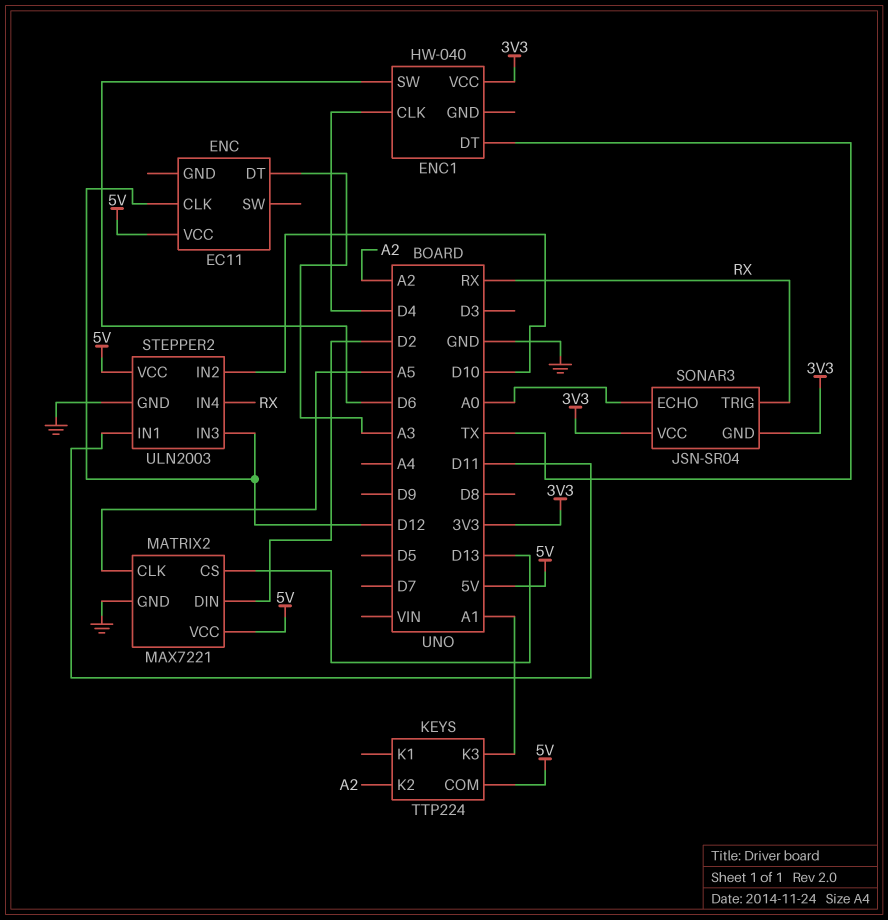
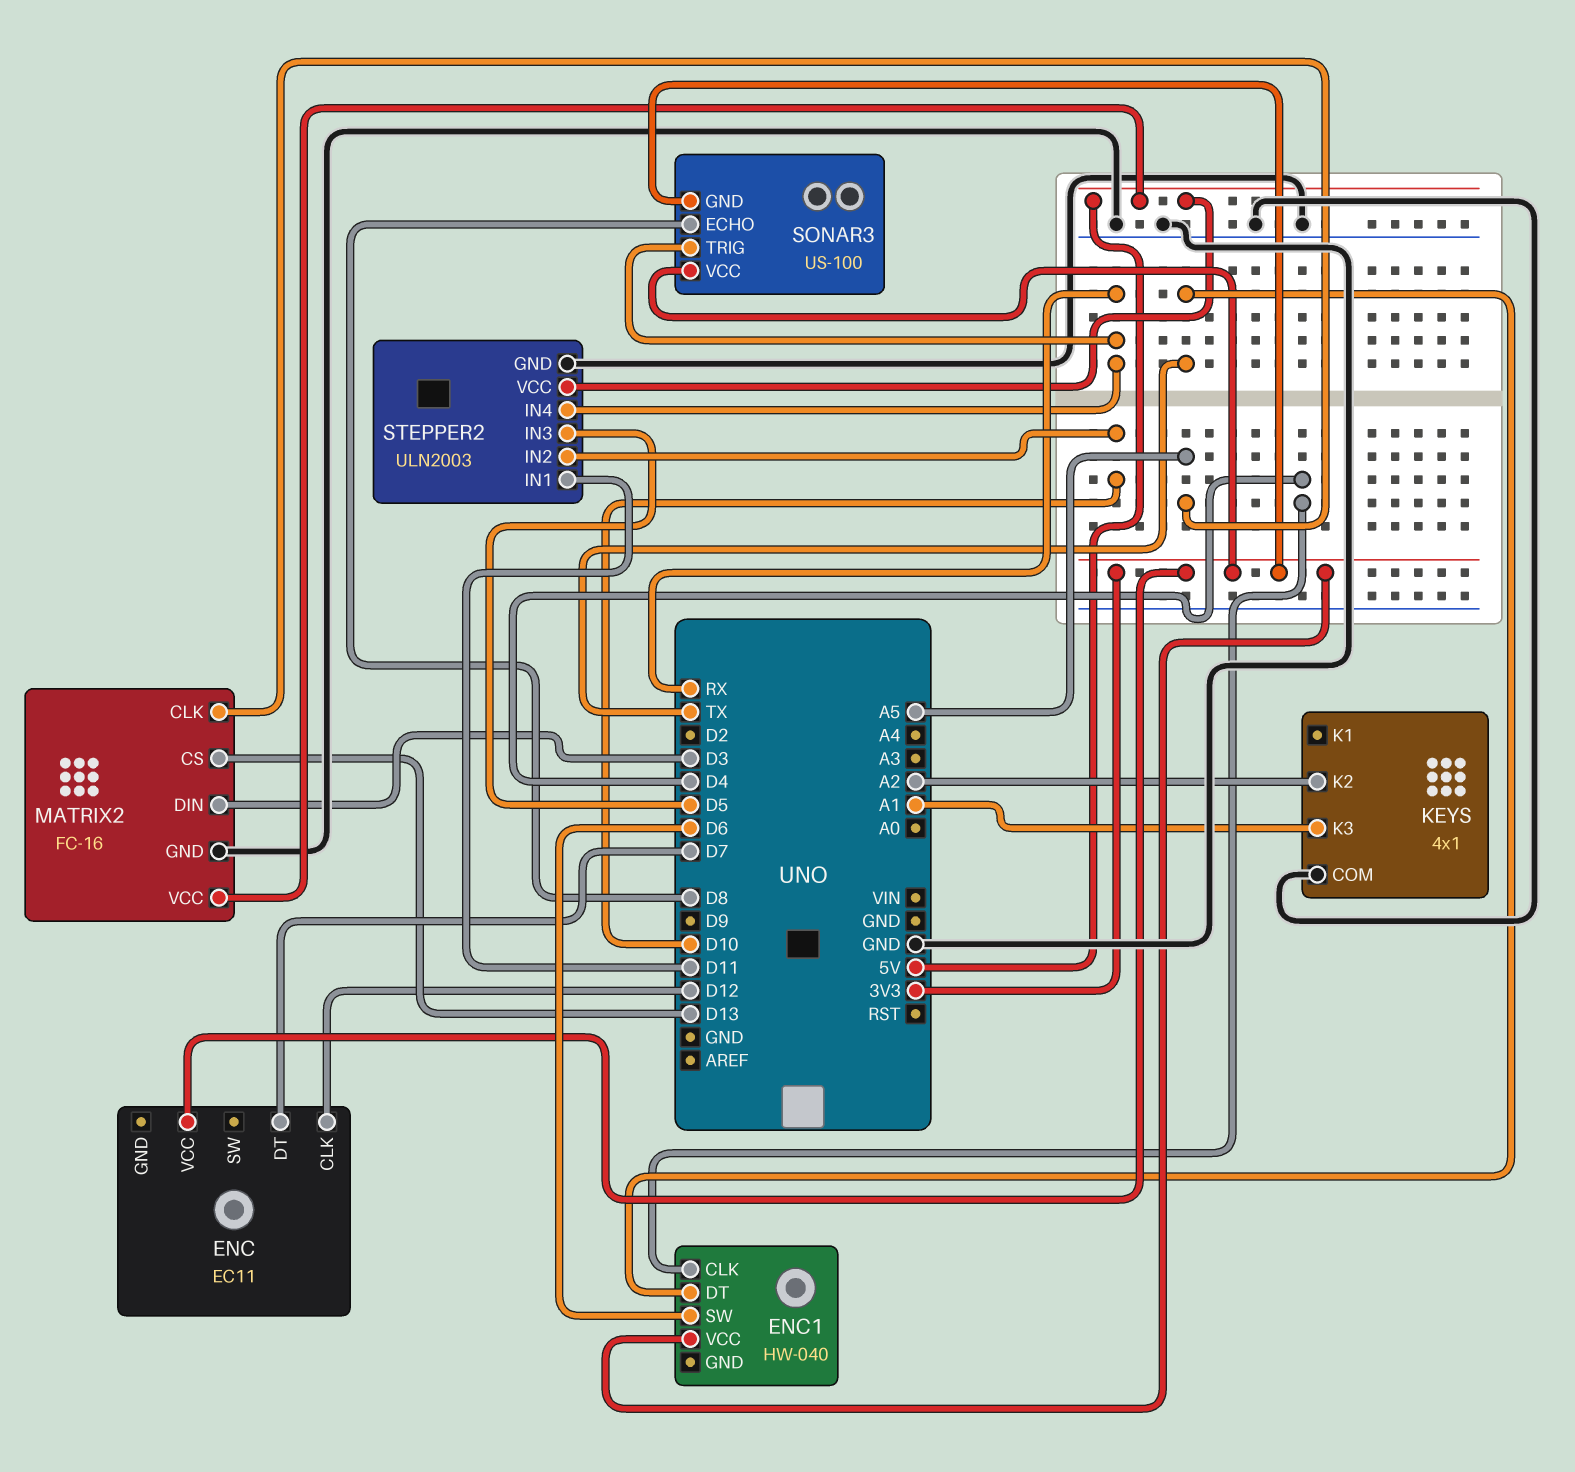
ENC pin DT: A3 -> D7
ENC pin VCC: 5V -> 3V3
KEYS: TTP224 -> 4x1
KEYS pin COM: 5V -> GND
MATRIX2: MAX7221 -> FC-16
MATRIX2 pin DIN: D2 -> D3
SONAR3: JSN-SR04 -> US-100
SONAR3 pin ECHO: A0 -> D8
STEPPER2 pin IN3: D12 -> D5

